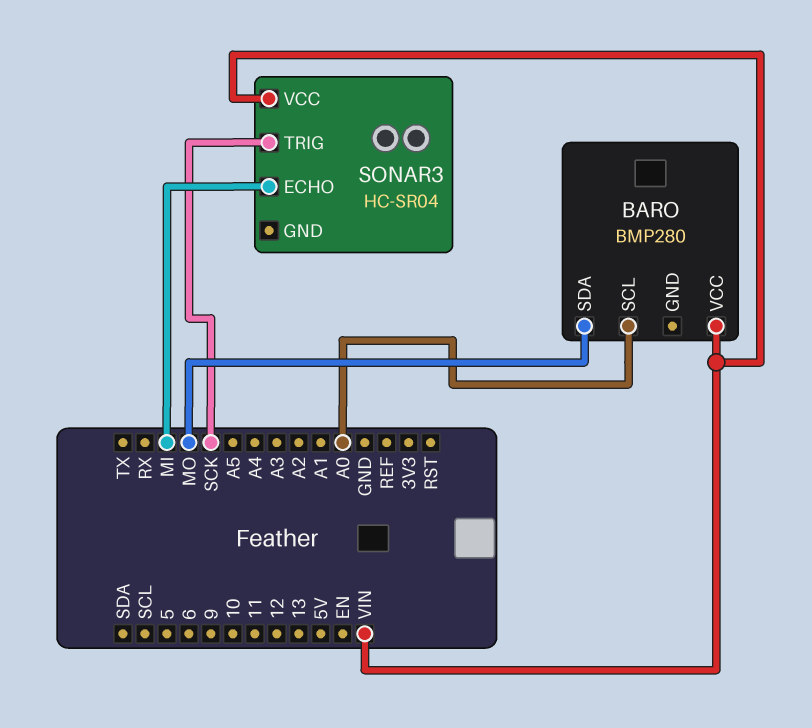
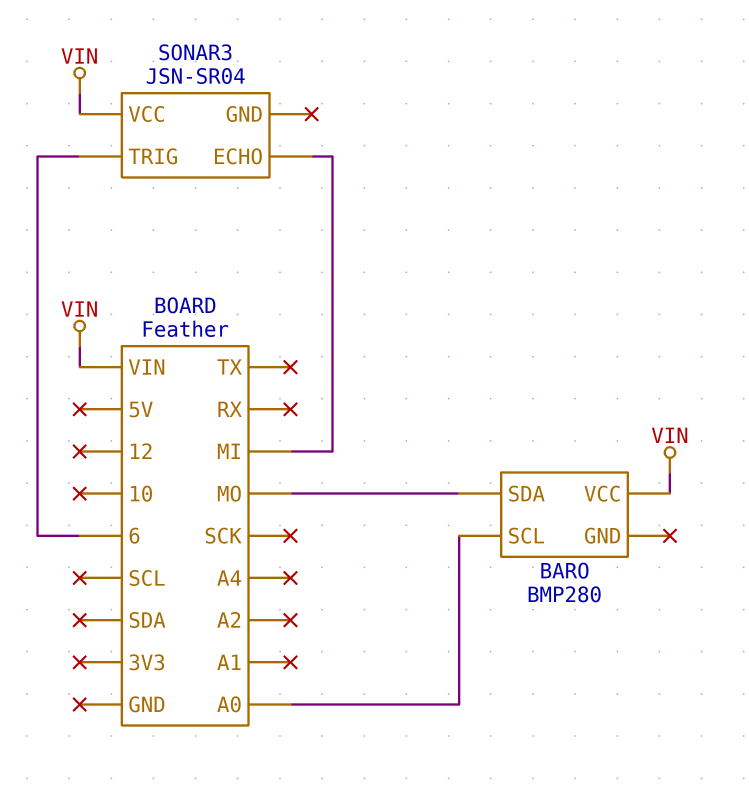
SONAR3: HC-SR04 -> JSN-SR04
SONAR3 pin TRIG: SCK -> 6

